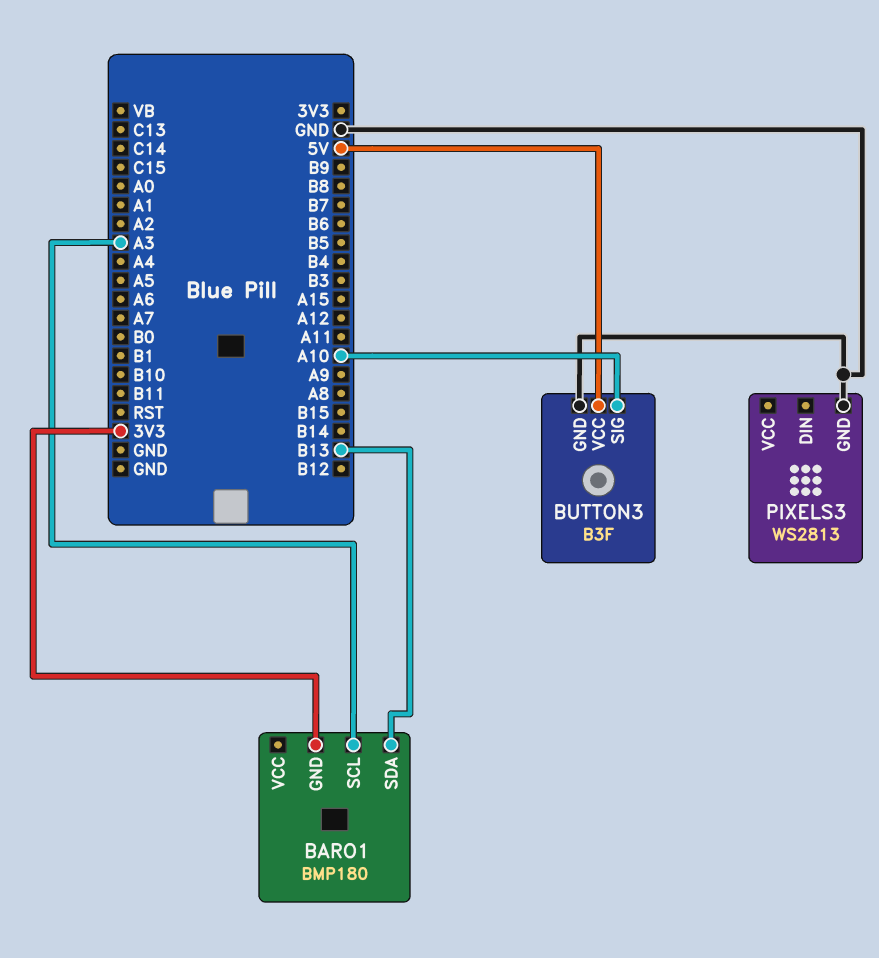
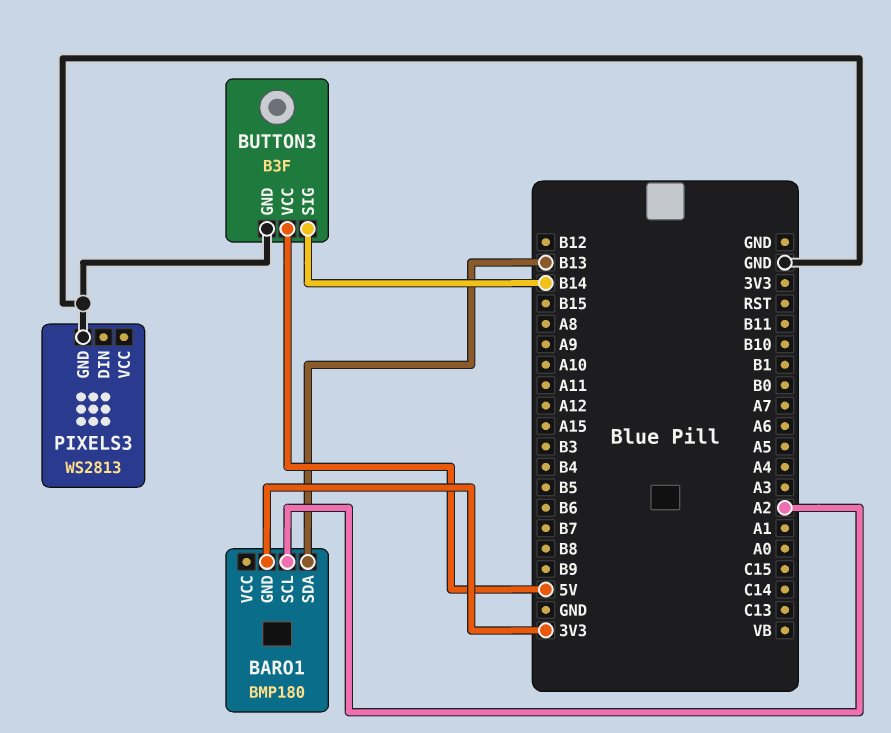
BARO1 pin SCL: A3 -> A2
BUTTON3 pin SIG: A10 -> B14

